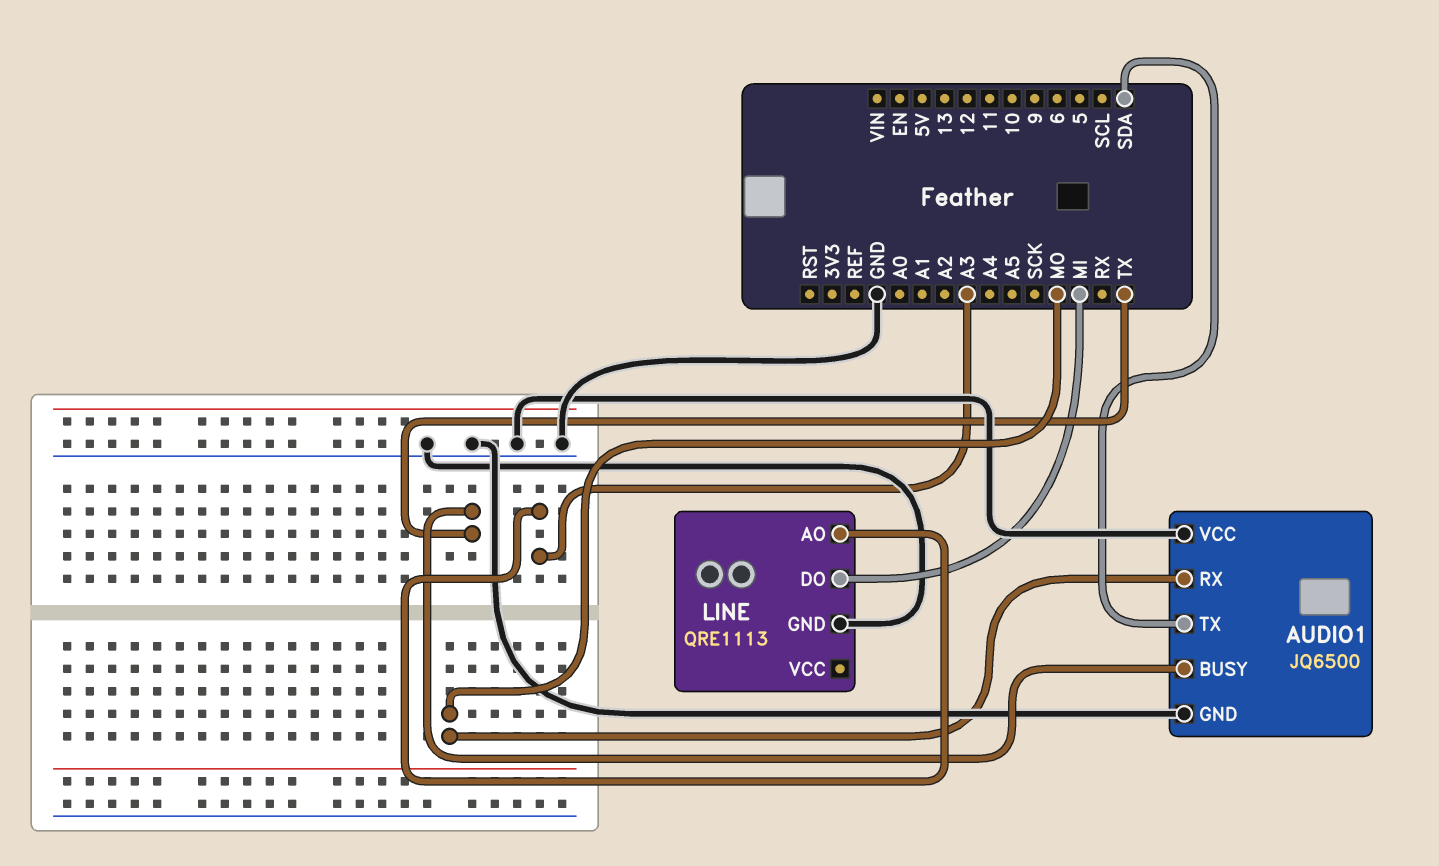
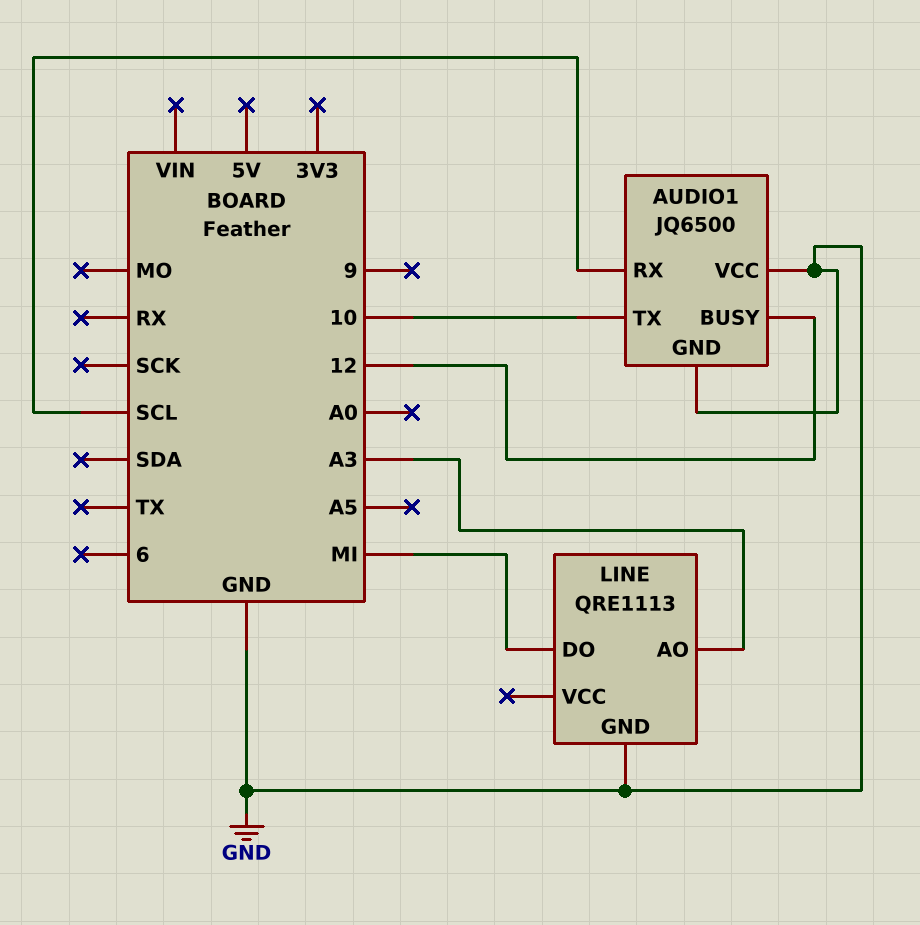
AUDIO1 pin BUSY: TX -> 12
AUDIO1 pin RX: MO -> SCL
AUDIO1 pin TX: SDA -> 10

